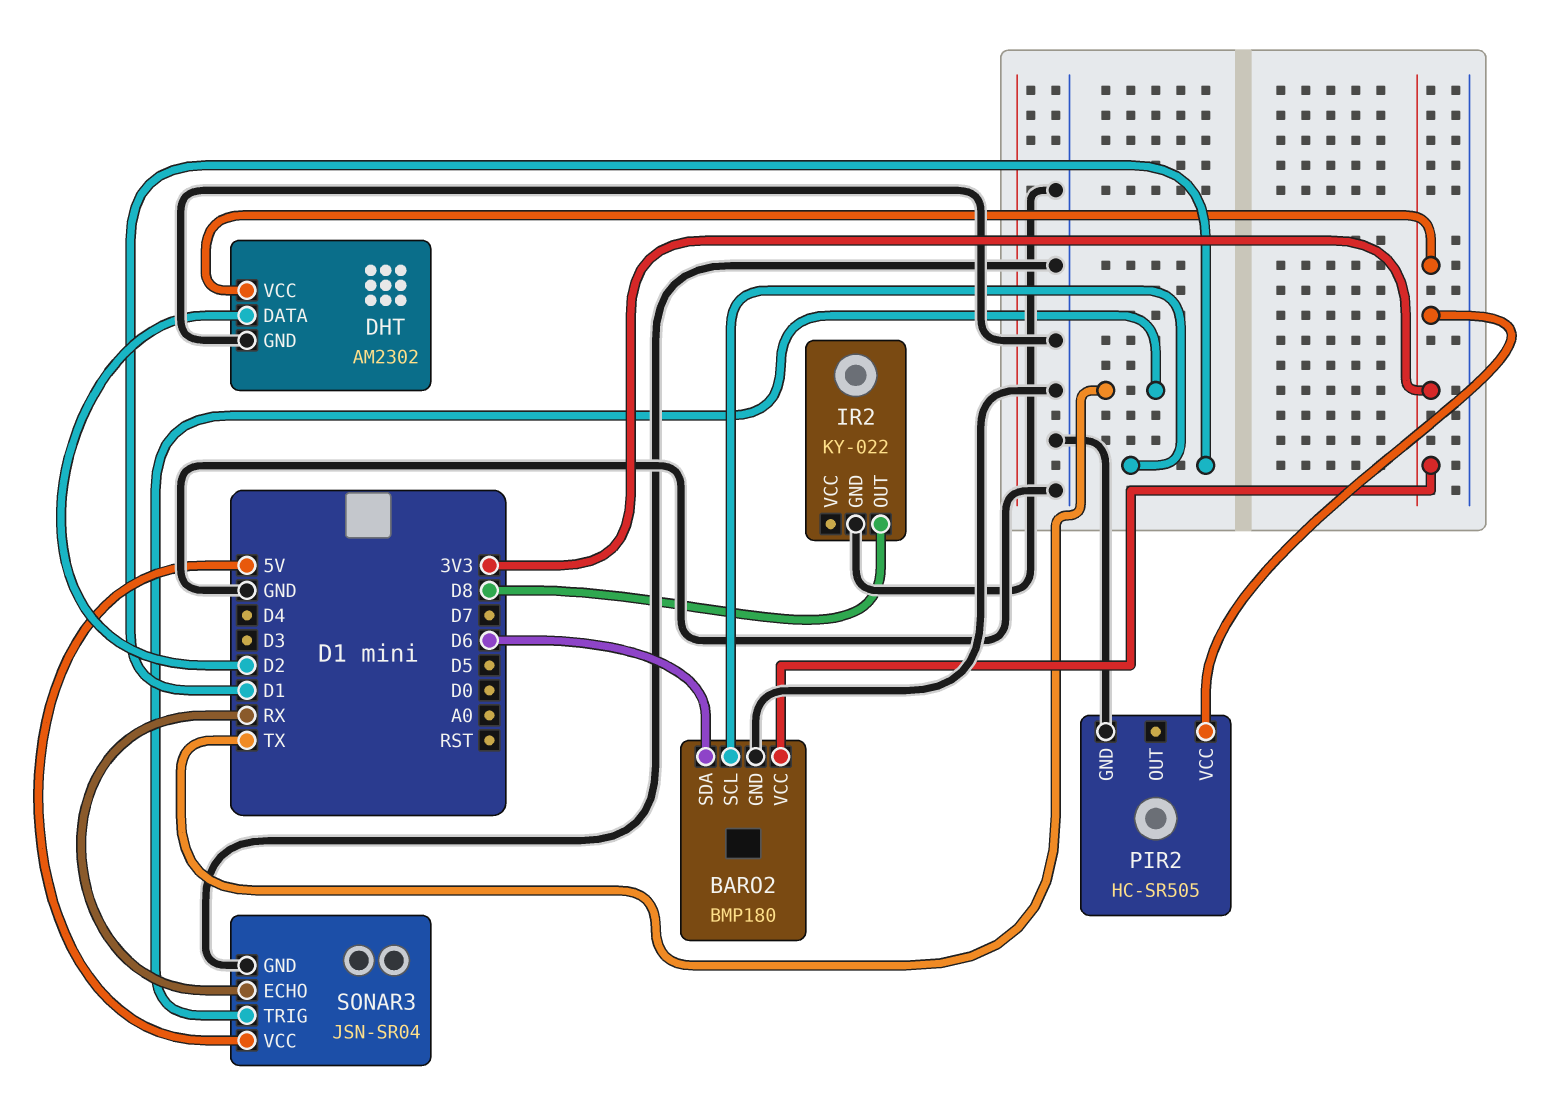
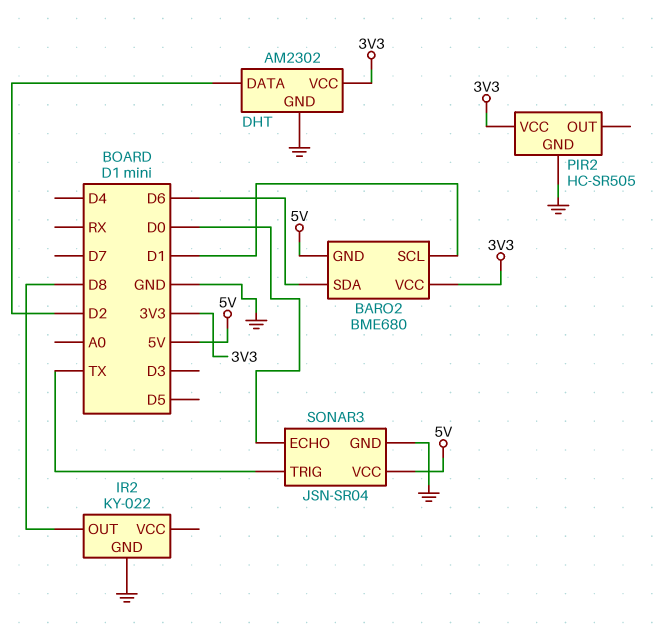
BARO2: BMP180 -> BME680
BARO2 pin GND: GND -> 5V
SONAR3 pin ECHO: RX -> D0

